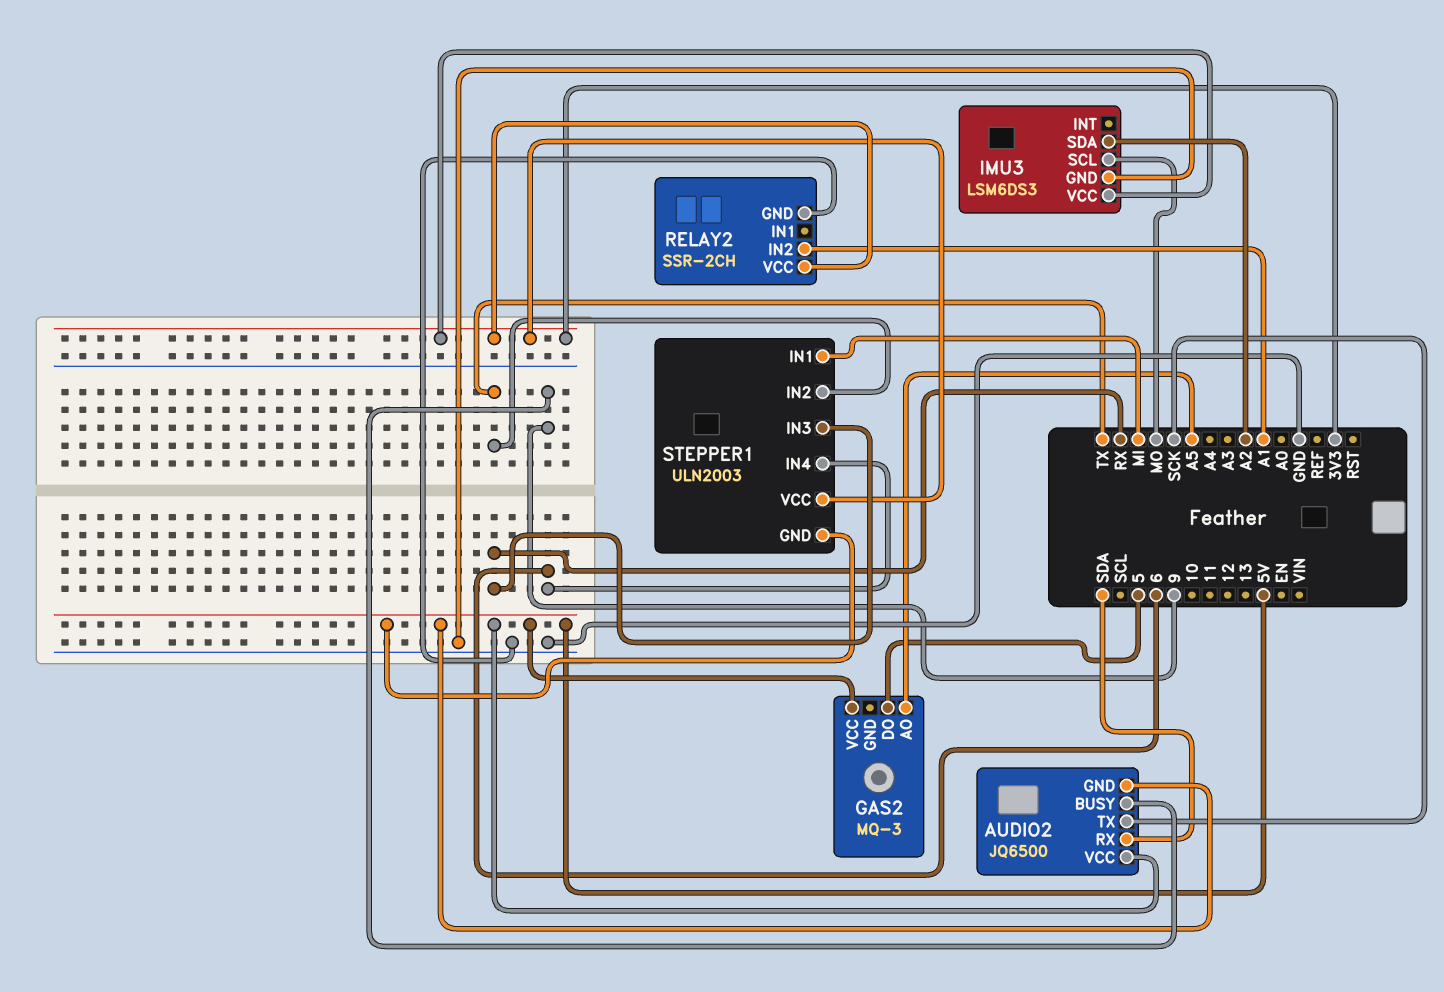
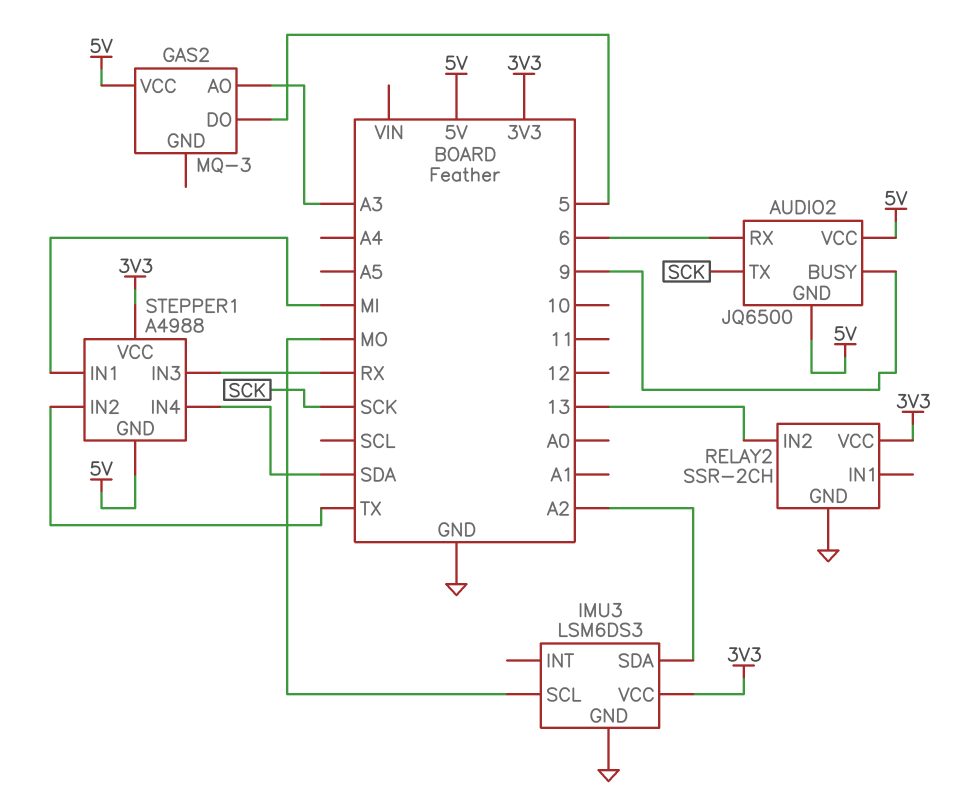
AUDIO2 pin RX: SDA -> 6
GAS2 pin AO: A5 -> A3
RELAY2 pin IN2: A1 -> 13
STEPPER1: ULN2003 -> A4988
STEPPER1 pin IN4: 6 -> SDA

